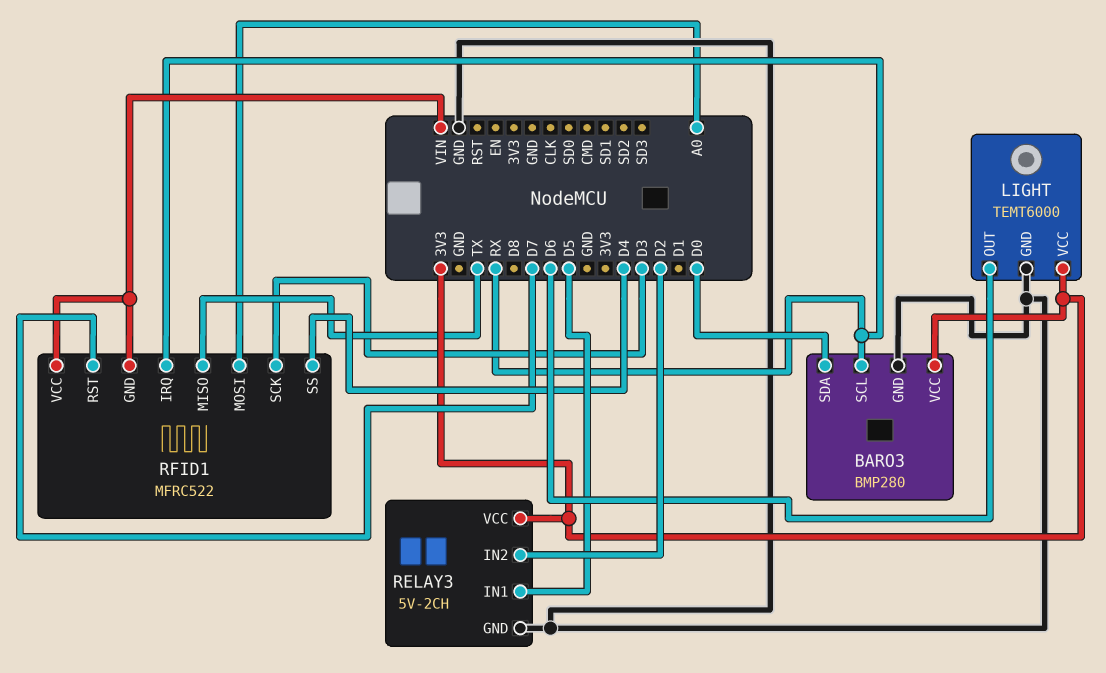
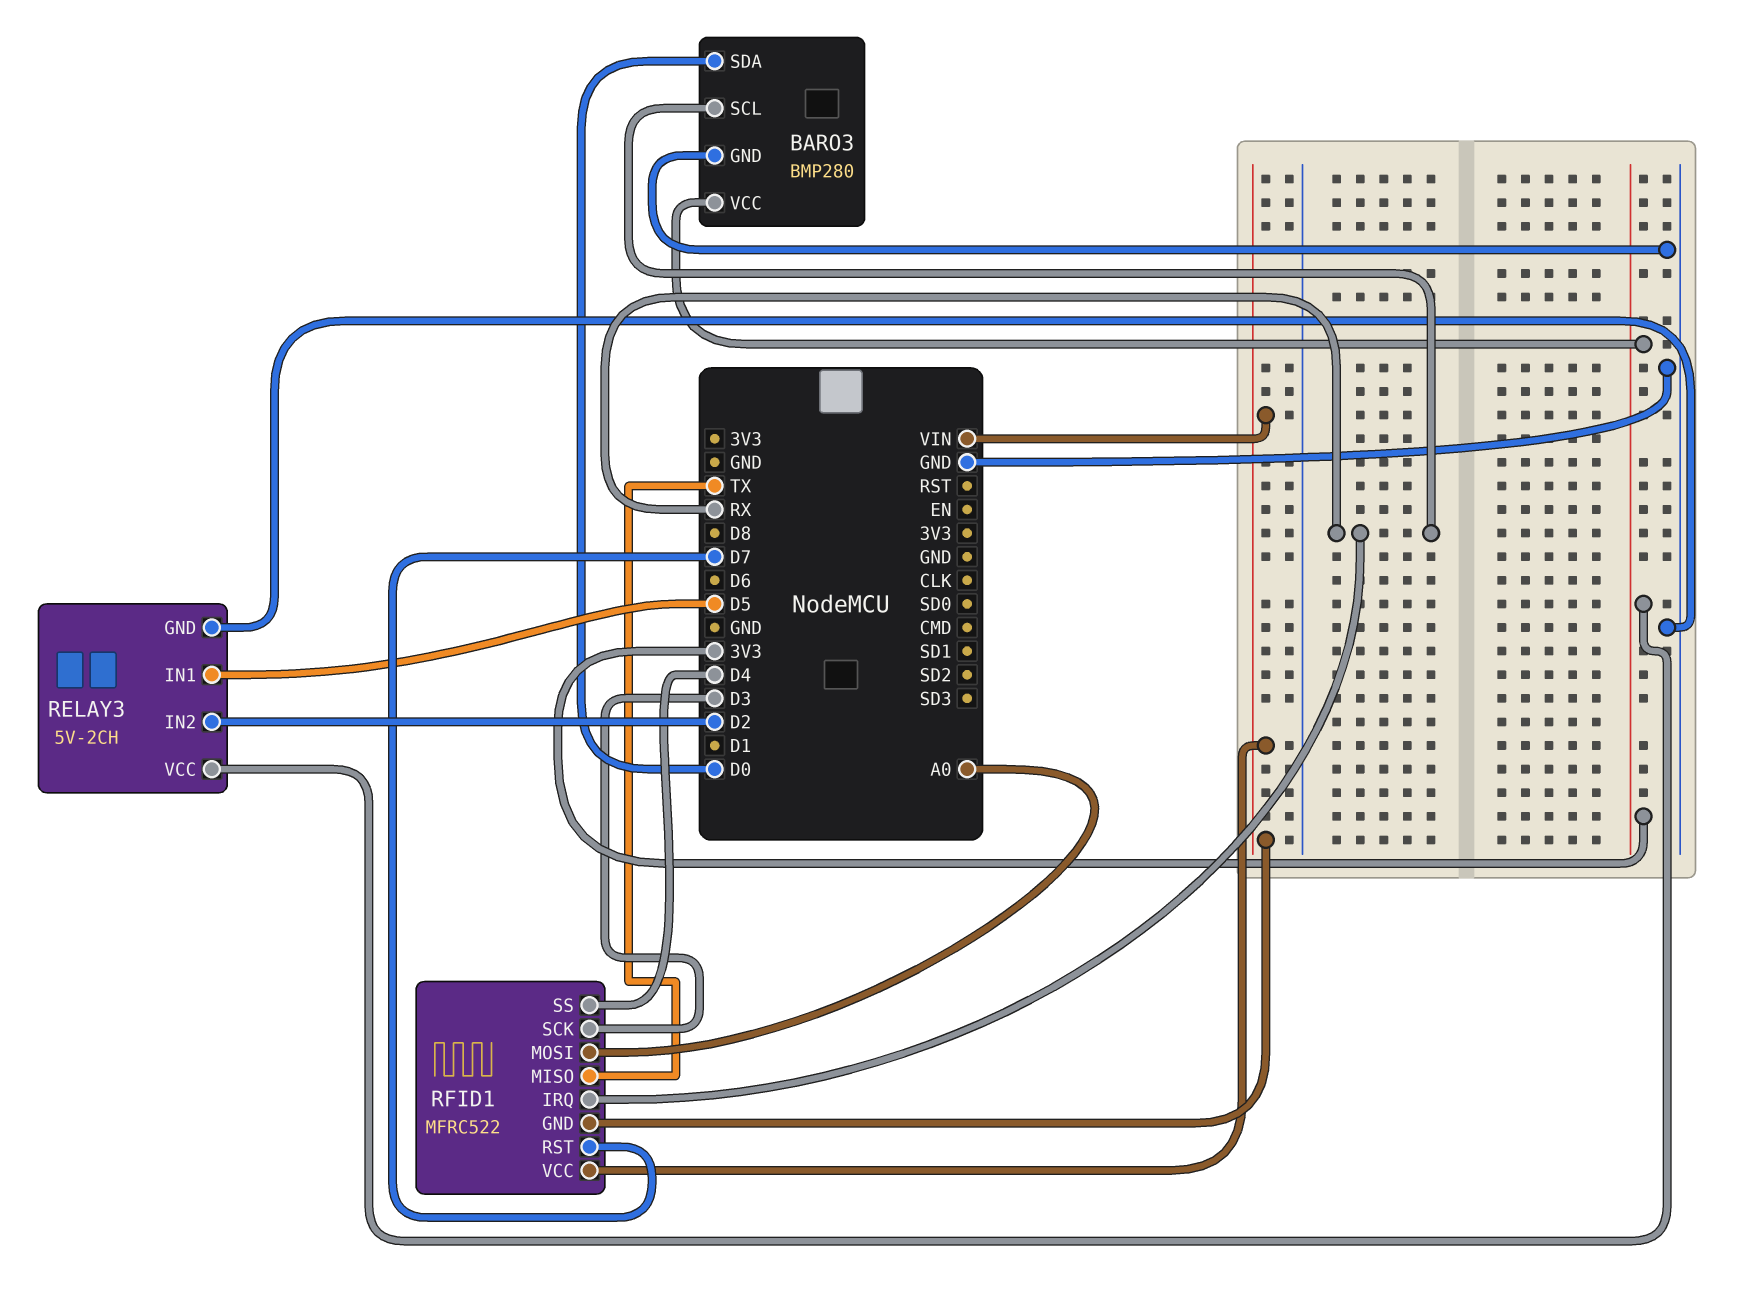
LIGHT: TEMT6000 -> none
LIGHT pin GND: GND -> none
LIGHT pin OUT: D6 -> none
LIGHT pin VCC: 3V3 -> none

